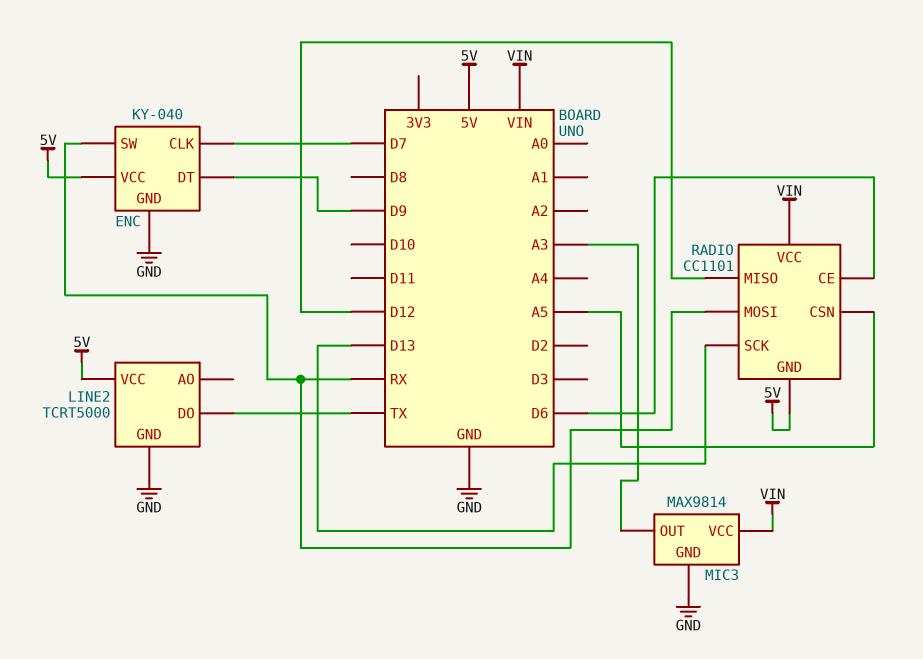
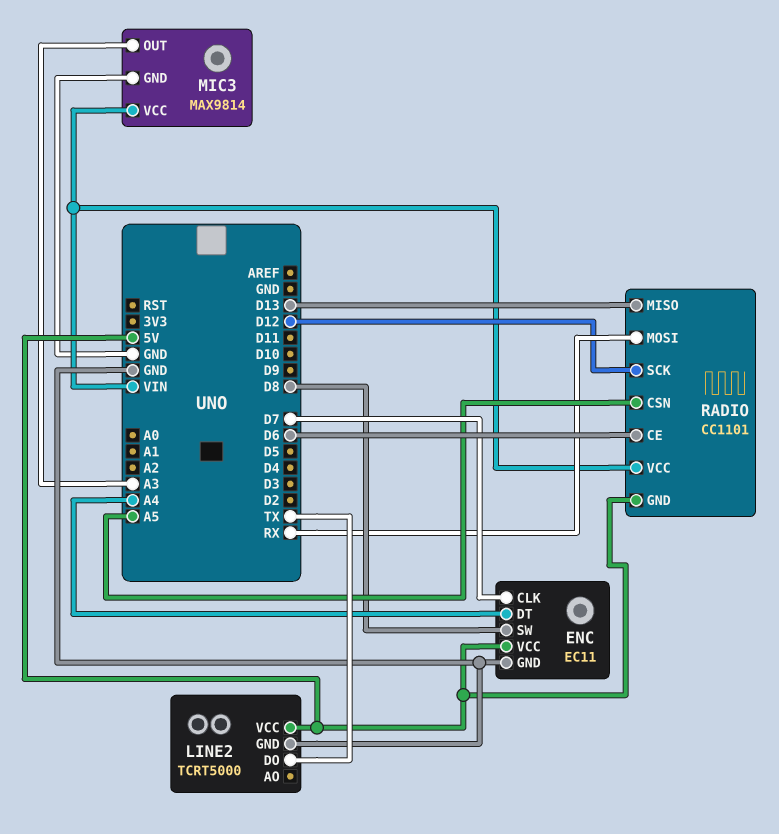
ENC: KY-040 -> EC11
ENC pin DT: D9 -> A4
ENC pin SW: RX -> D8
RADIO pin MISO: D12 -> D13
RADIO pin SCK: D13 -> D12

